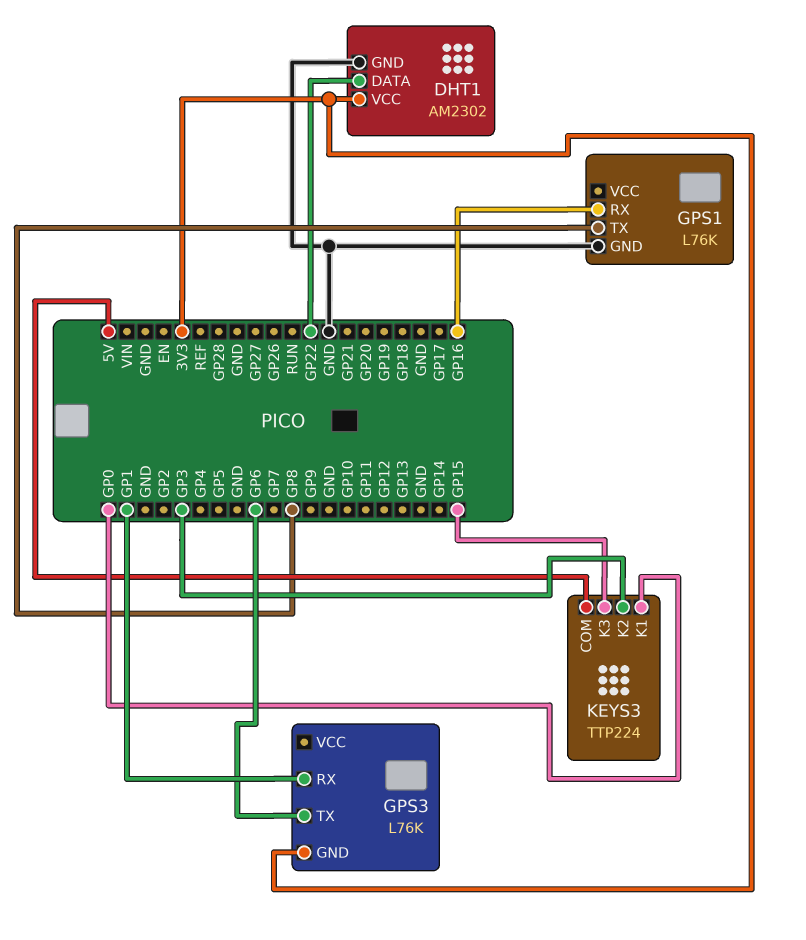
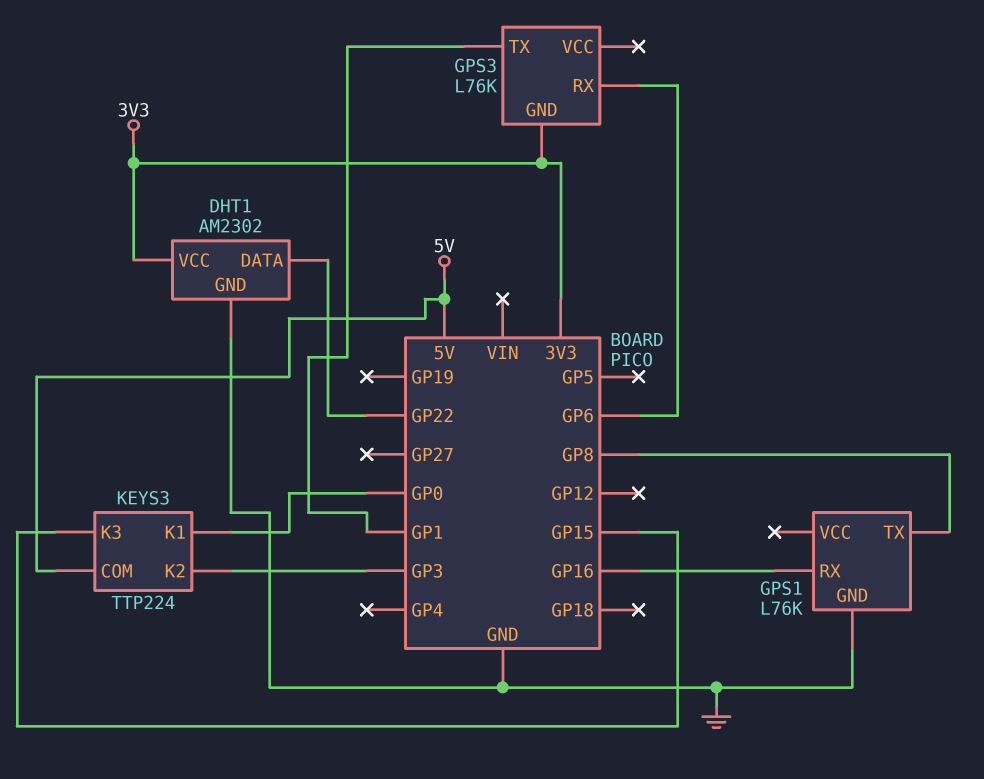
GPS3 pin RX: GP1 -> GP6
GPS3 pin TX: GP6 -> GP1

